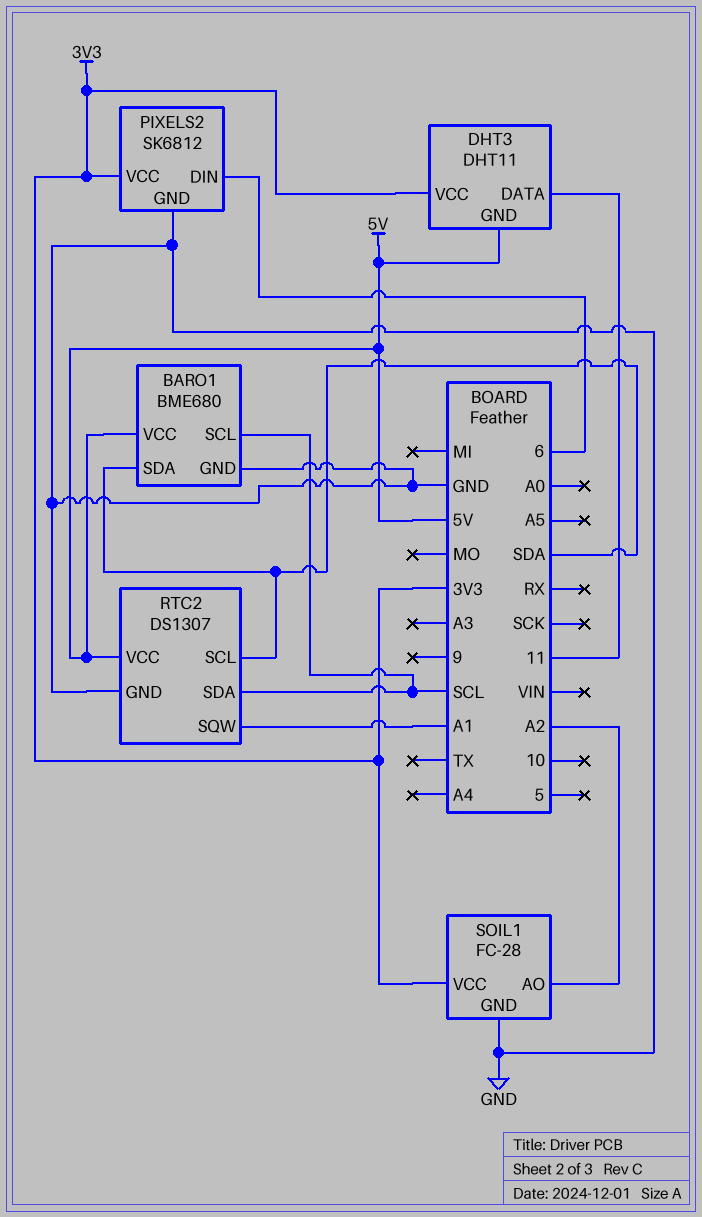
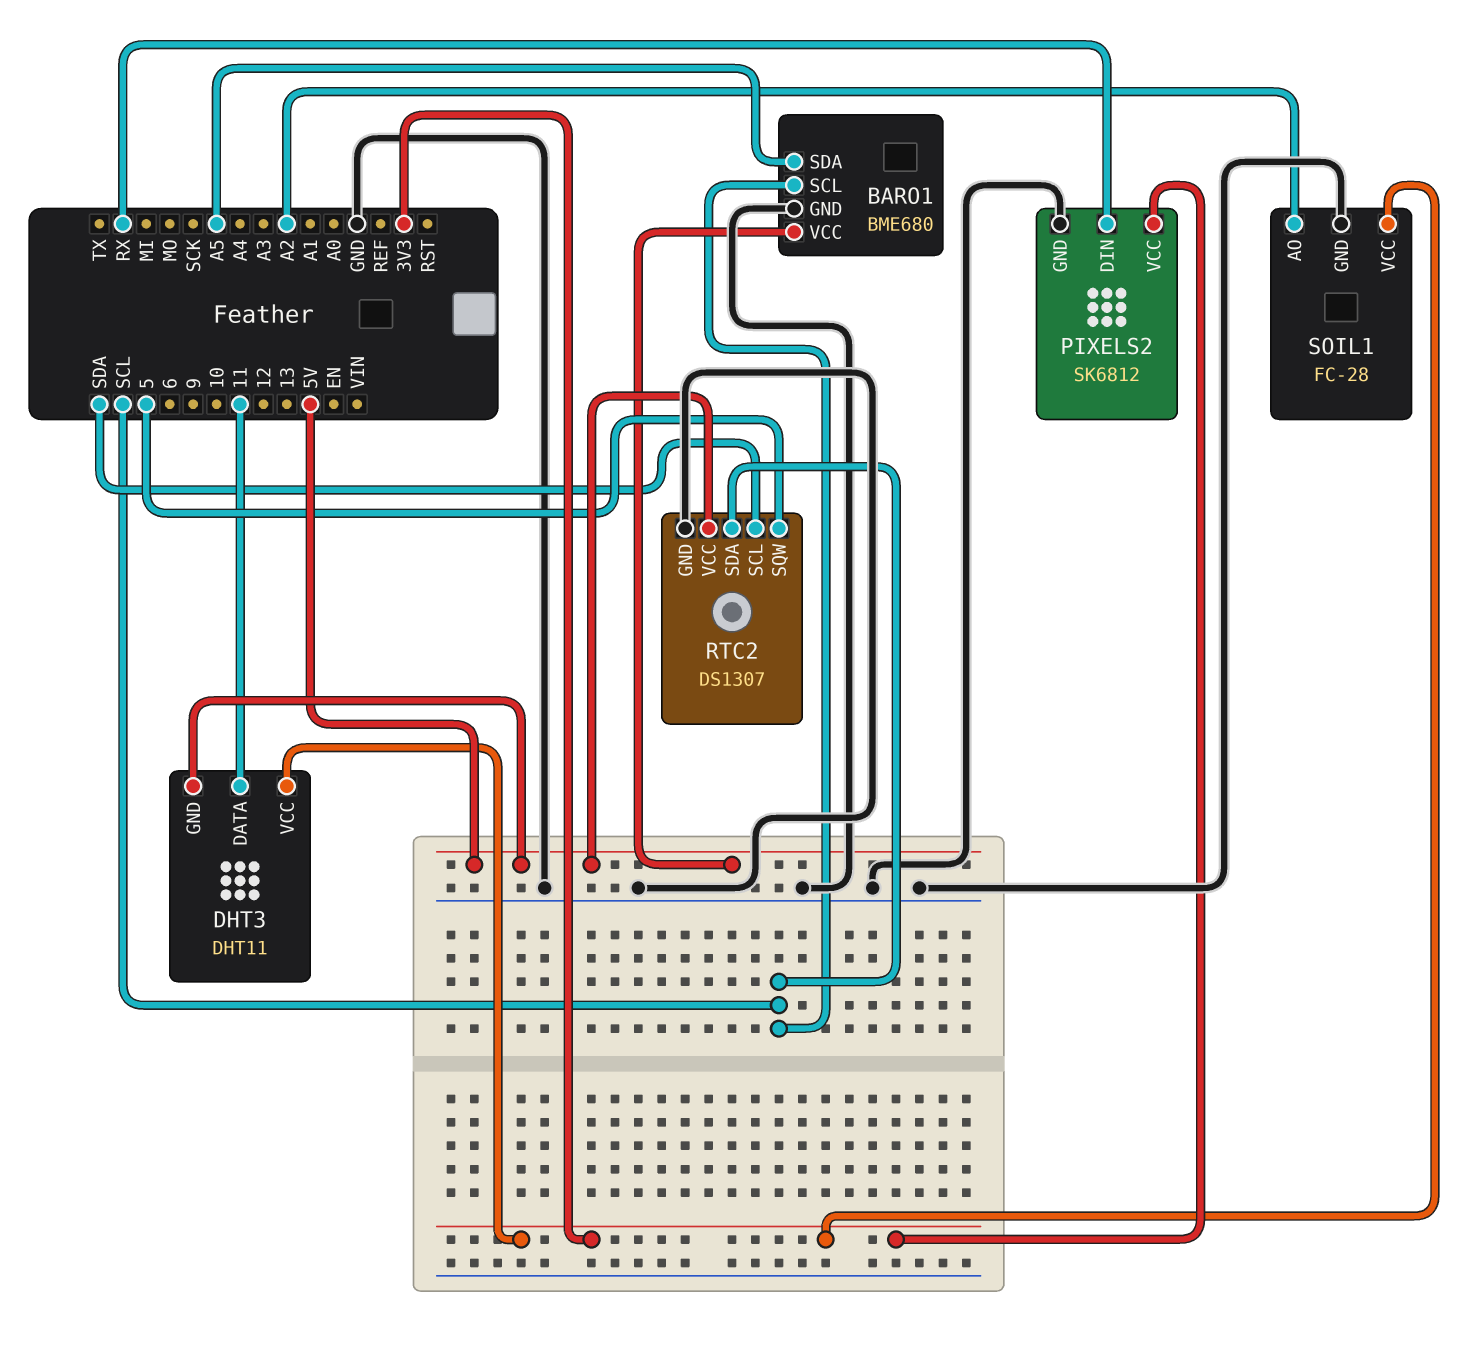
BARO1 pin SDA: SDA -> A5
PIXELS2 pin DIN: 6 -> RX
RTC2 pin SQW: A1 -> 5

